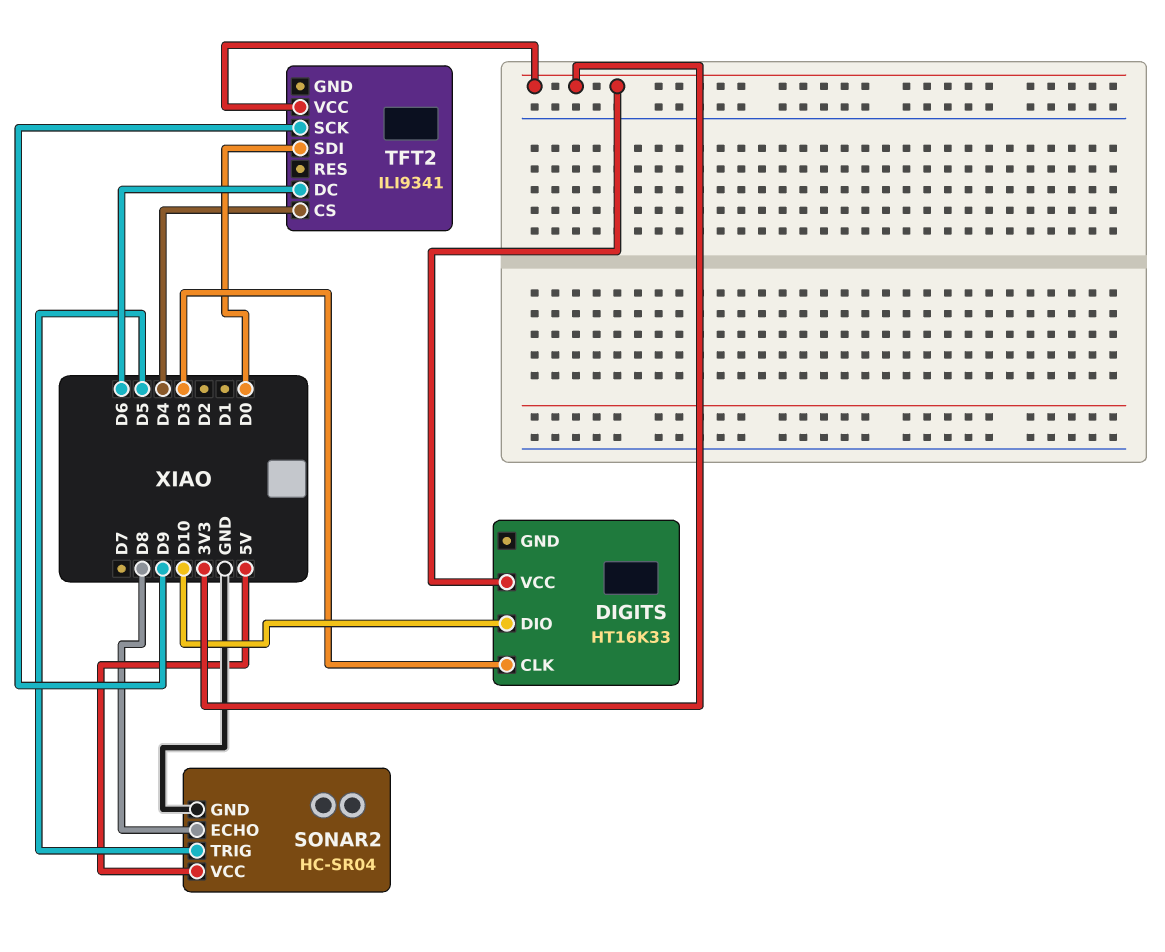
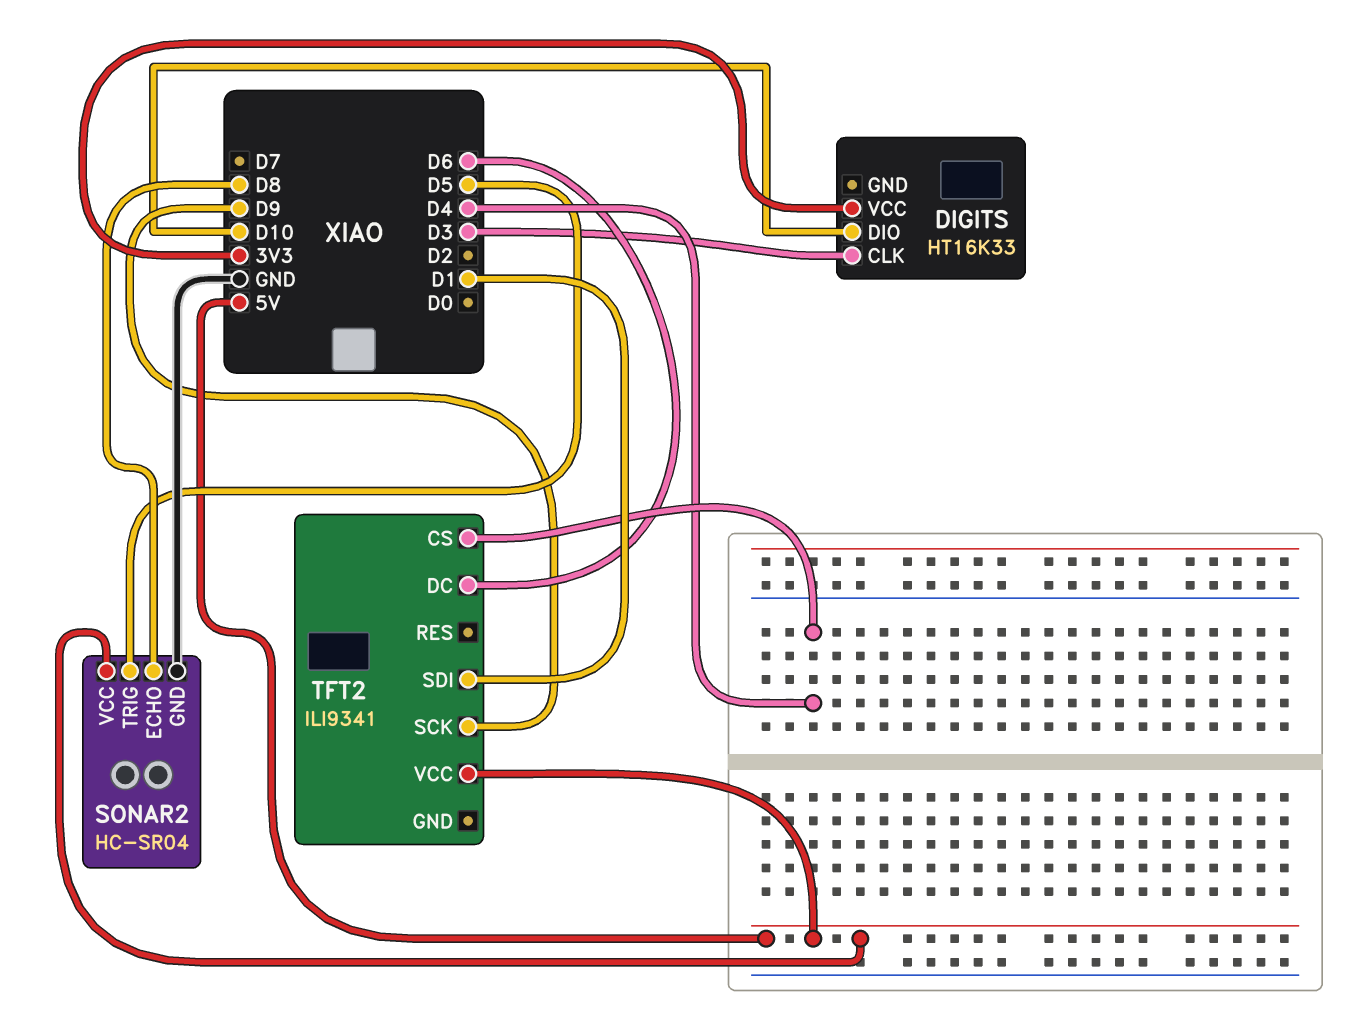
TFT2 pin SDI: D0 -> D1
TFT2 pin VCC: 3V3 -> 5V

